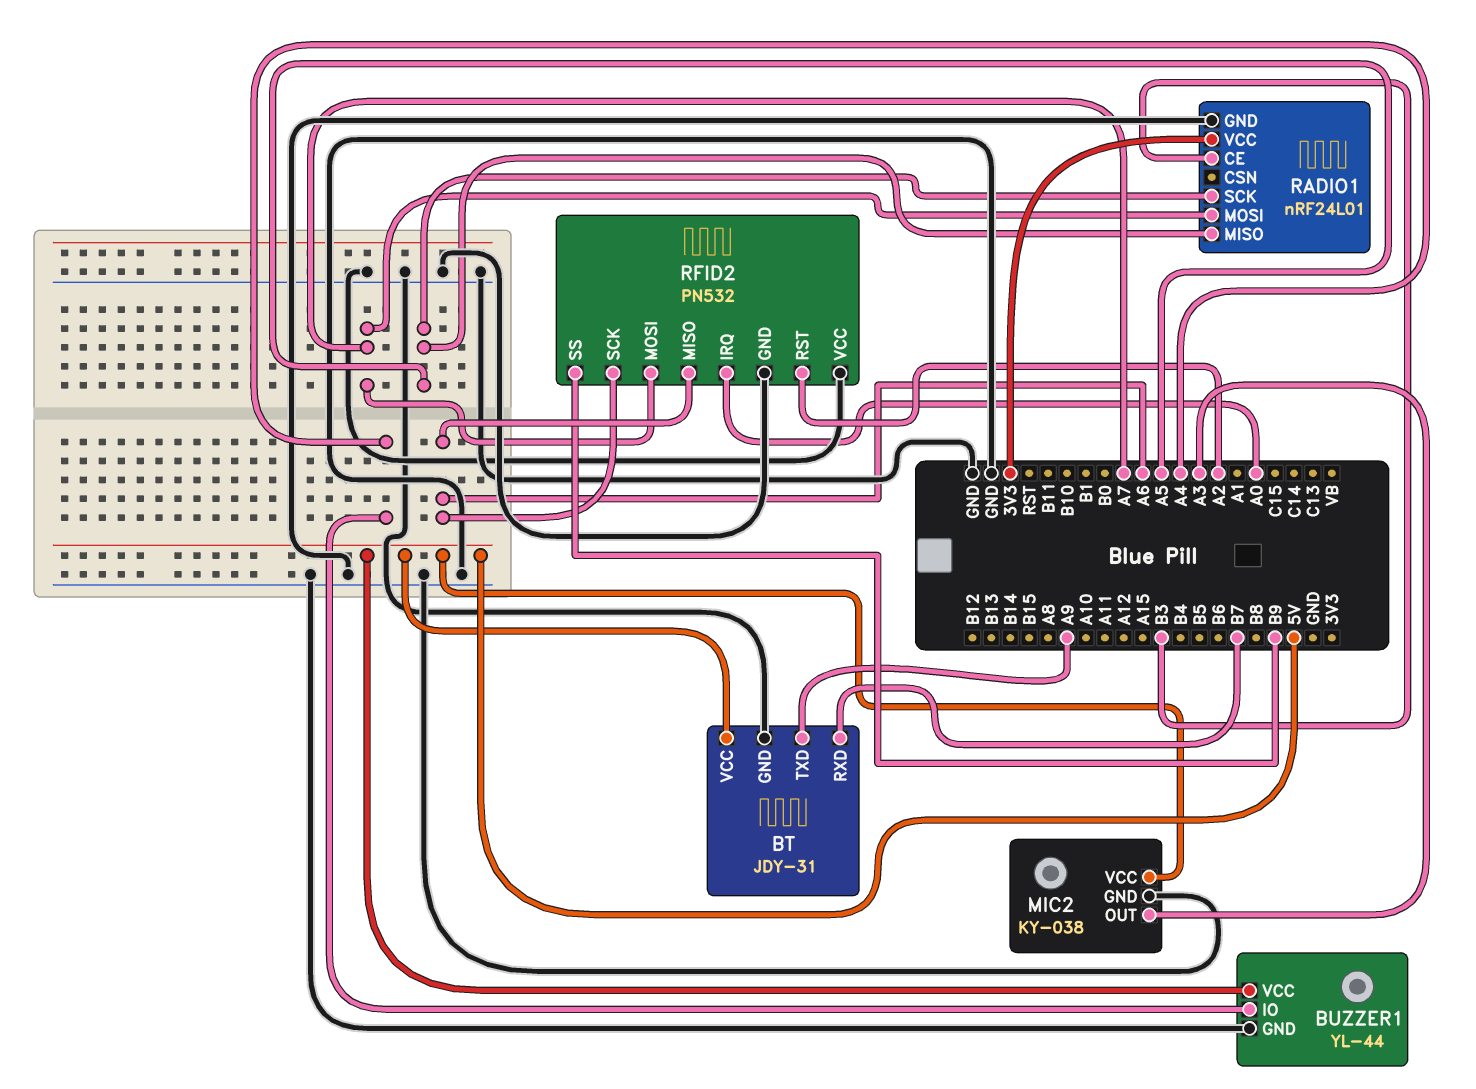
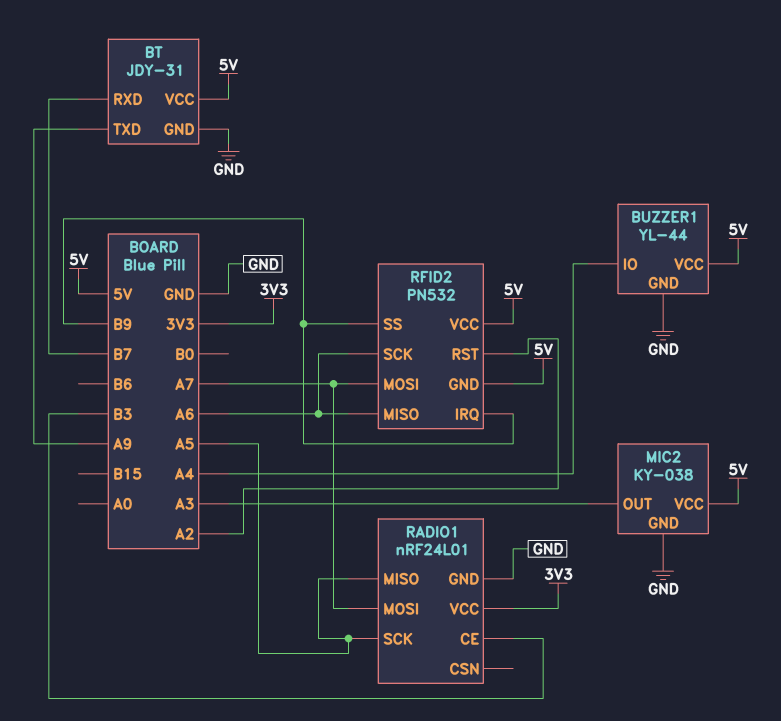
RFID2 pin GND: GND -> 5V
RFID2 pin IRQ: A0 -> B9
RFID2 pin VCC: GND -> 5V

